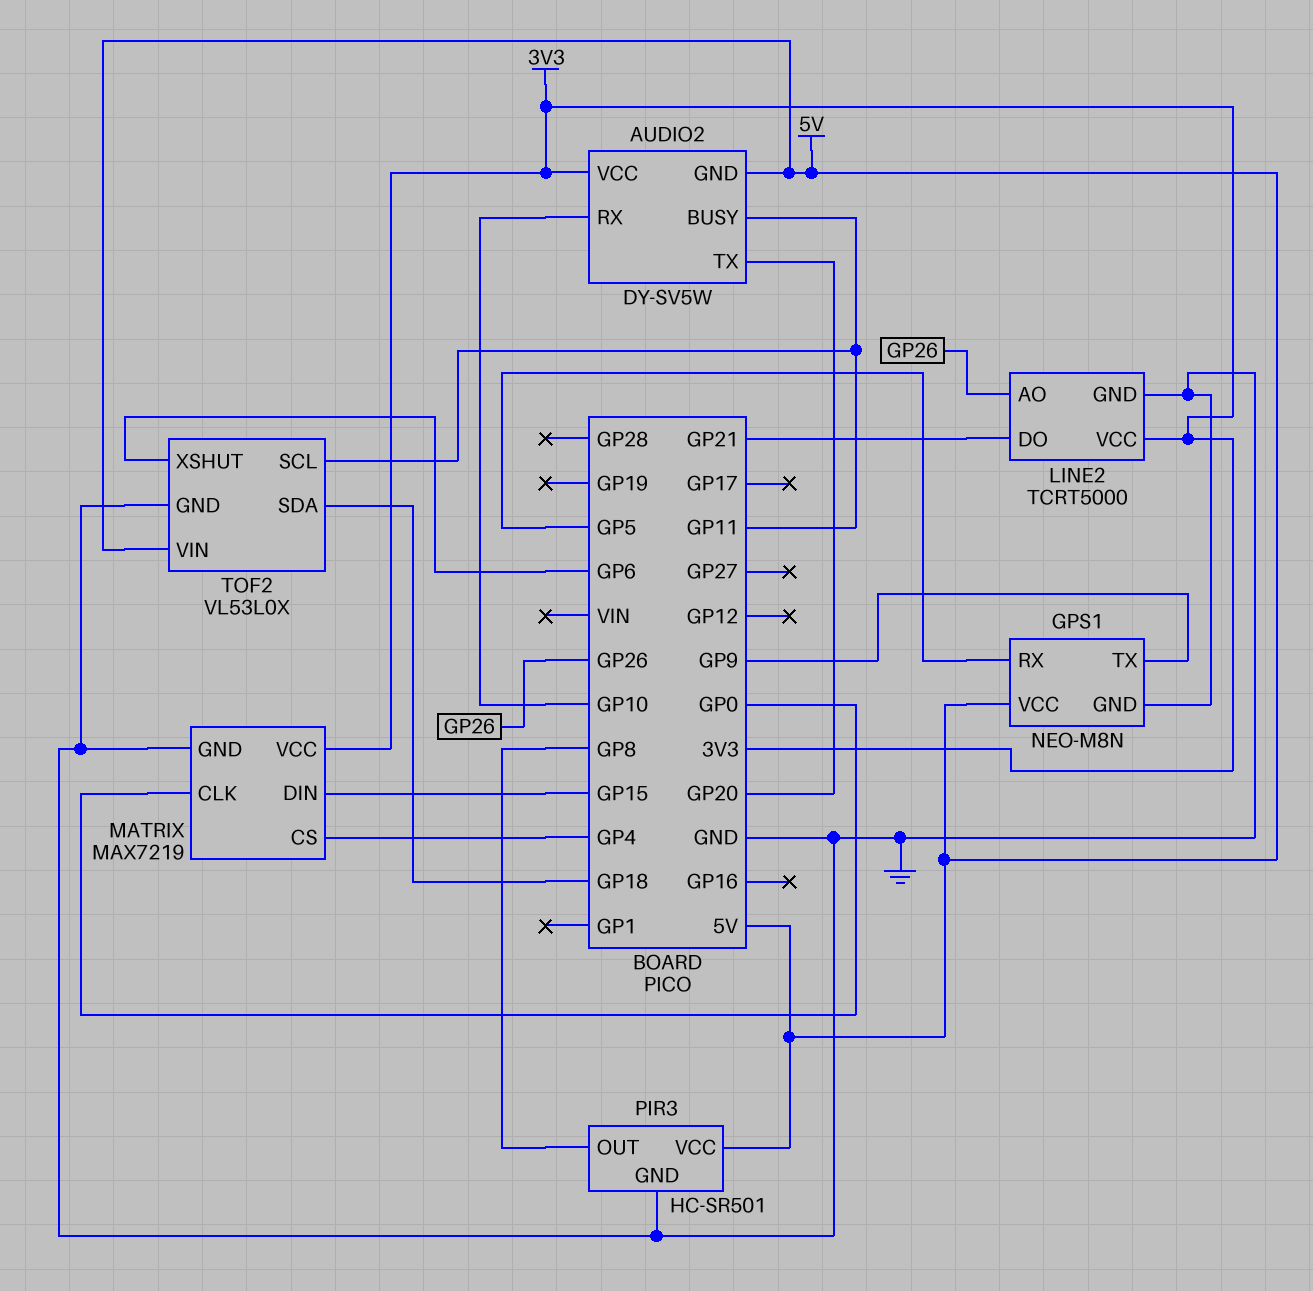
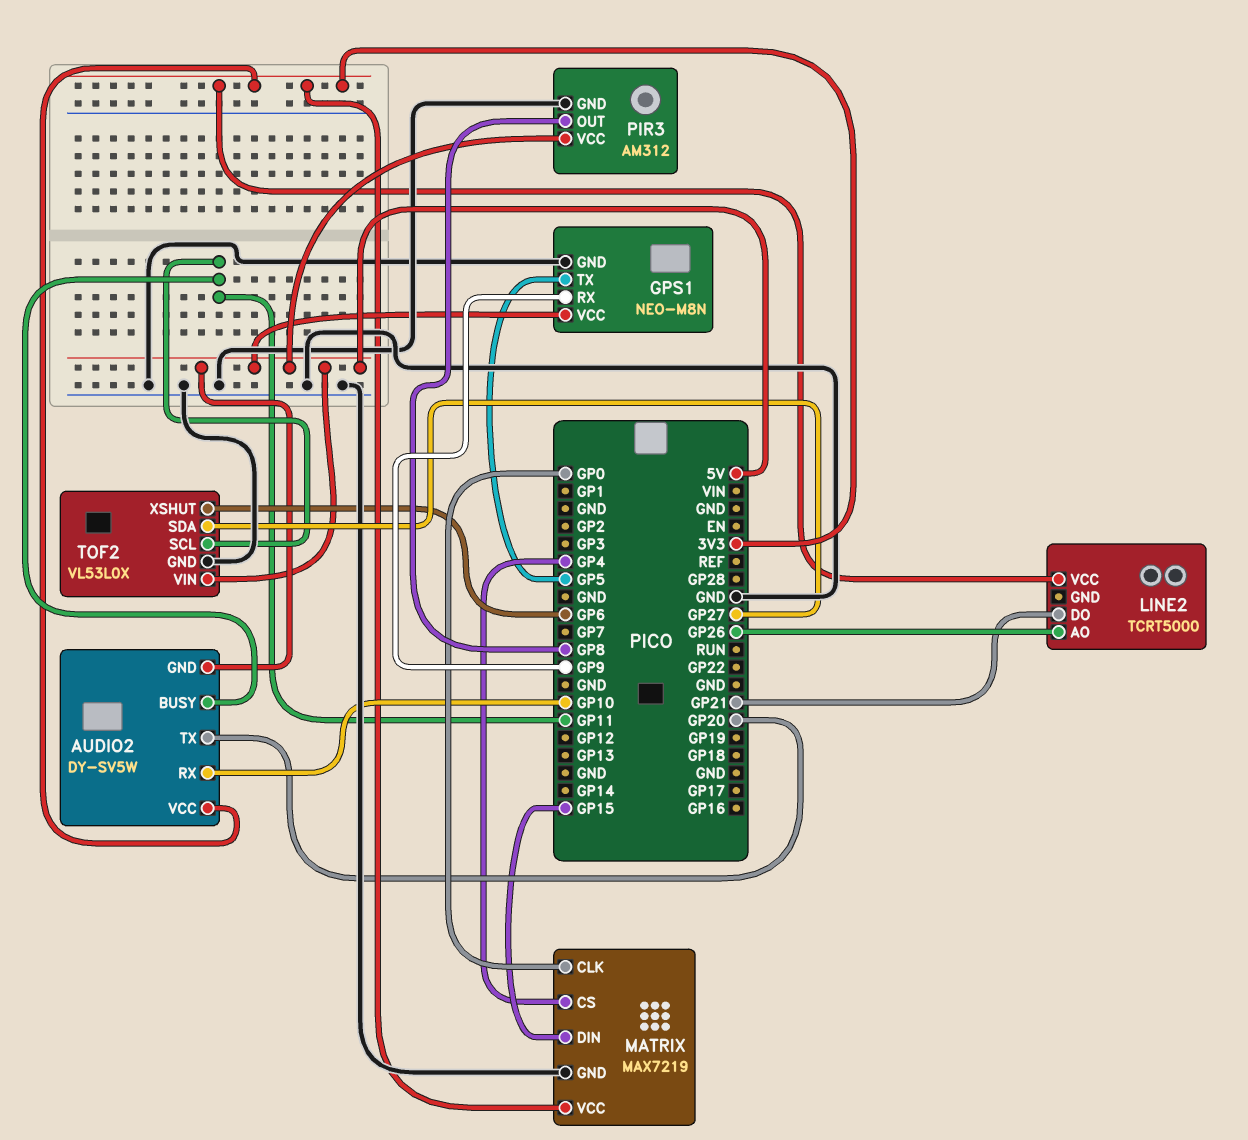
GPS1 pin RX: GP5 -> GP9
GPS1 pin TX: GP9 -> GP5
LINE2 pin GND: GND -> none
PIR3: HC-SR501 -> AM312
TOF2 pin SDA: GP18 -> GP27

